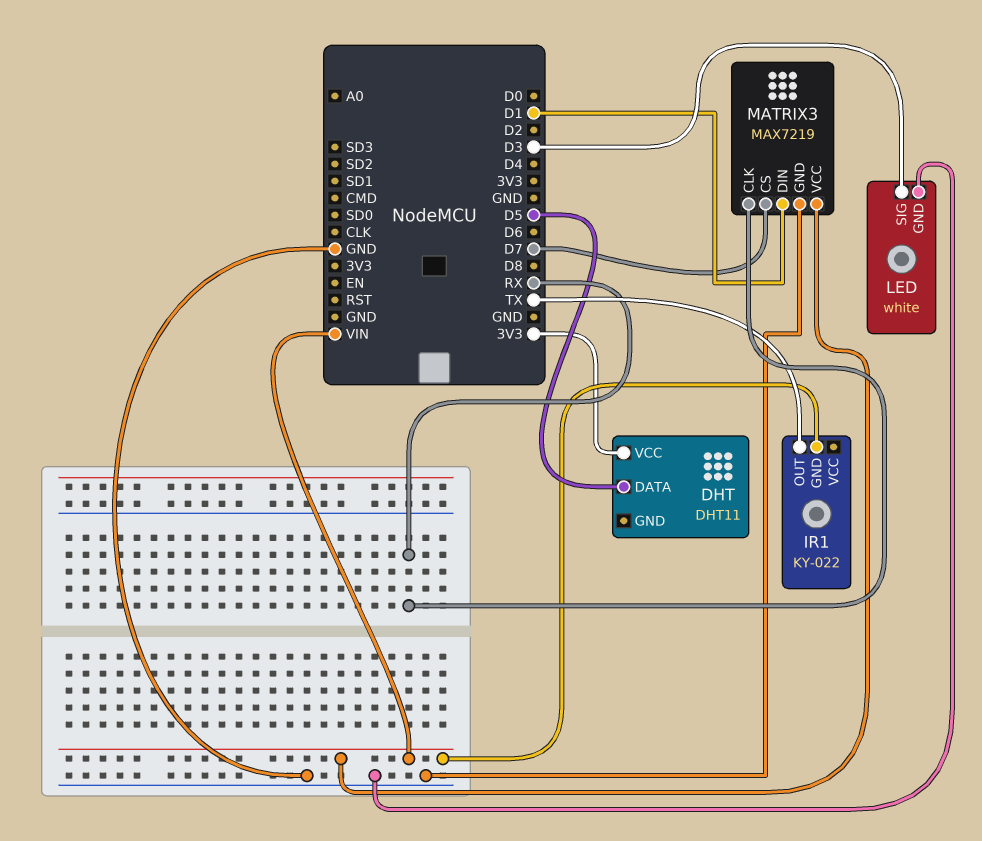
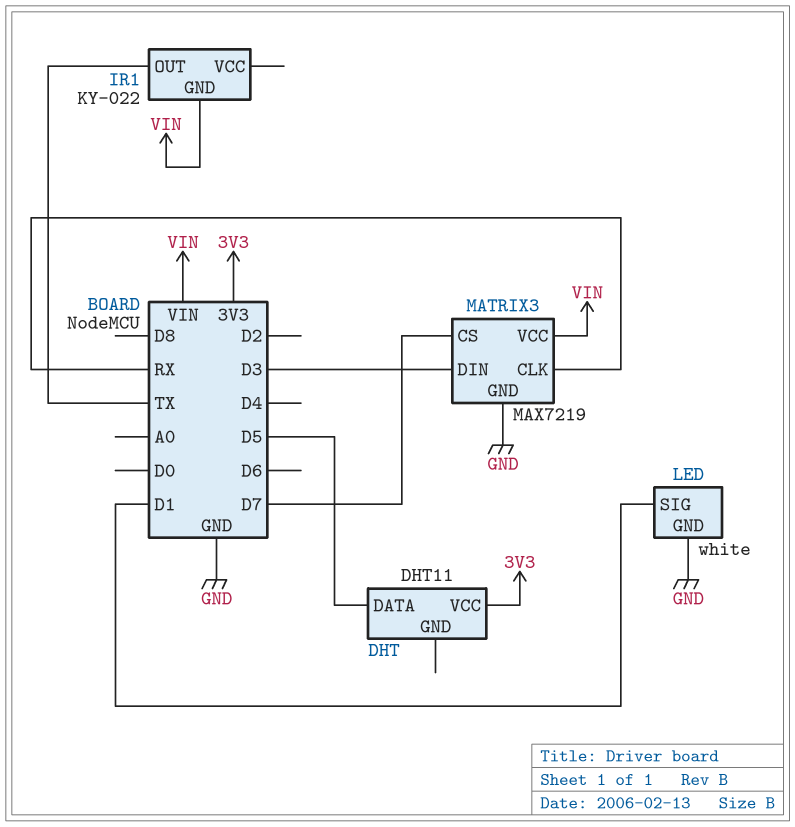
LED pin SIG: D3 -> D1
MATRIX3 pin DIN: D1 -> D3

